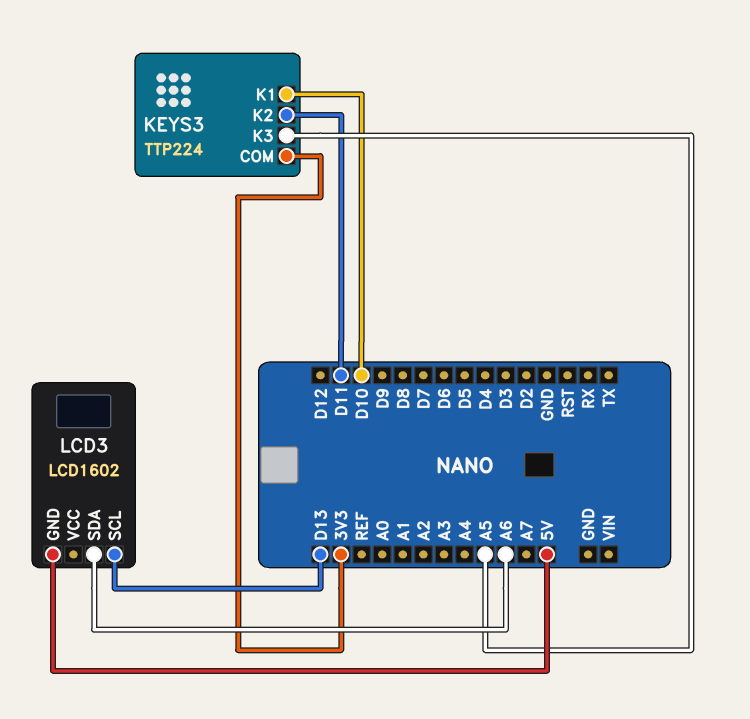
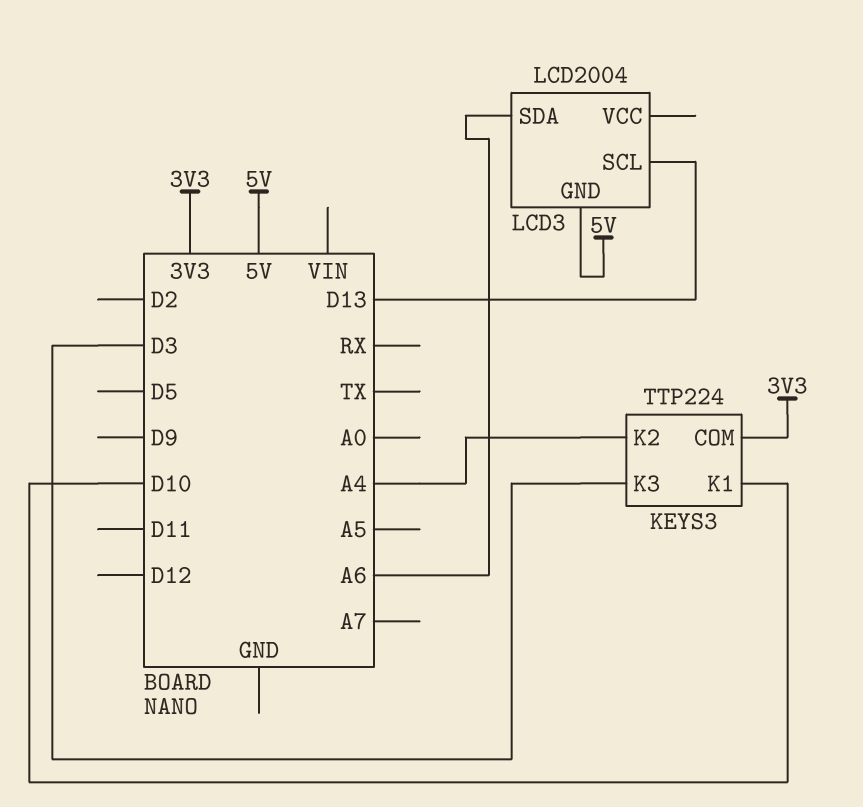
KEYS3 pin K2: D11 -> A4
KEYS3 pin K3: A5 -> D3
LCD3: LCD1602 -> LCD2004

